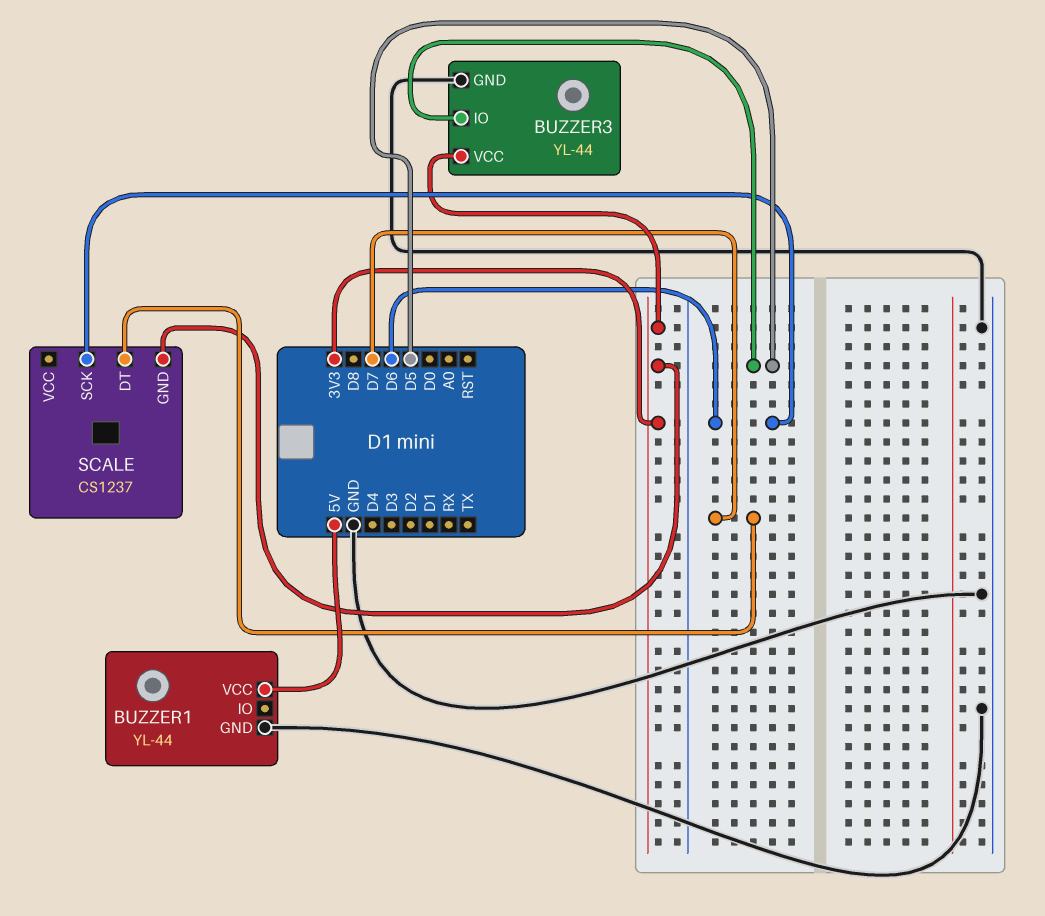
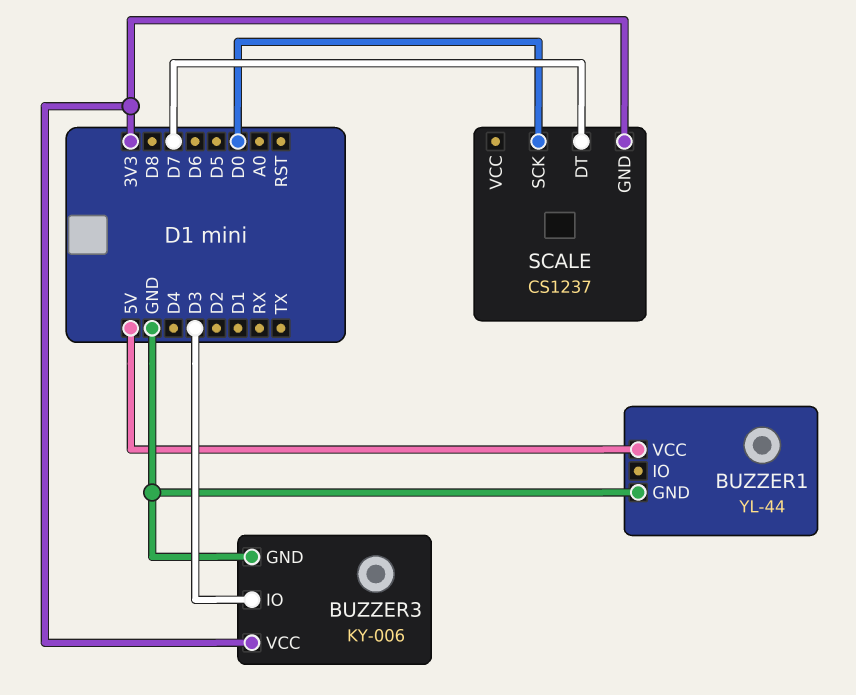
BUZZER3: YL-44 -> KY-006
BUZZER3 pin IO: D5 -> D3
SCALE pin SCK: D6 -> D0

